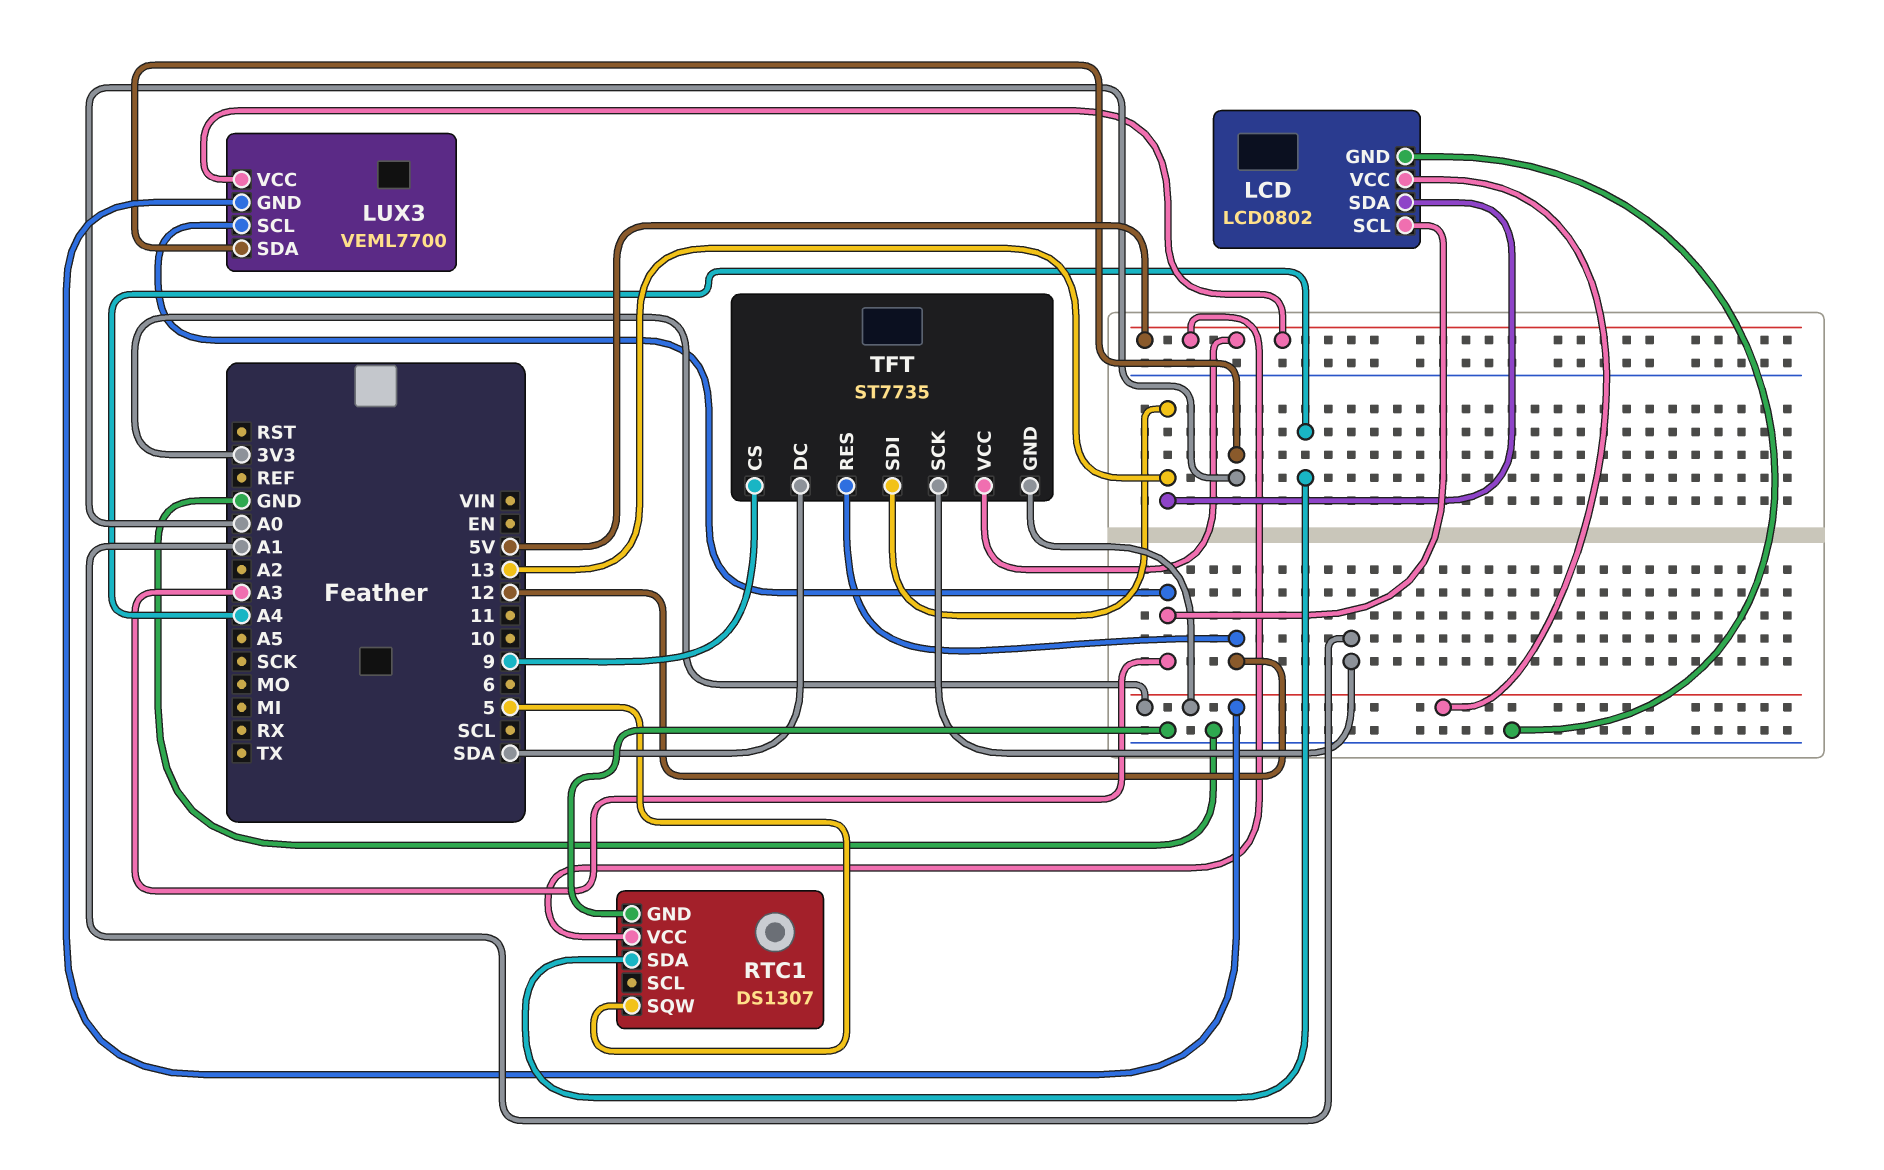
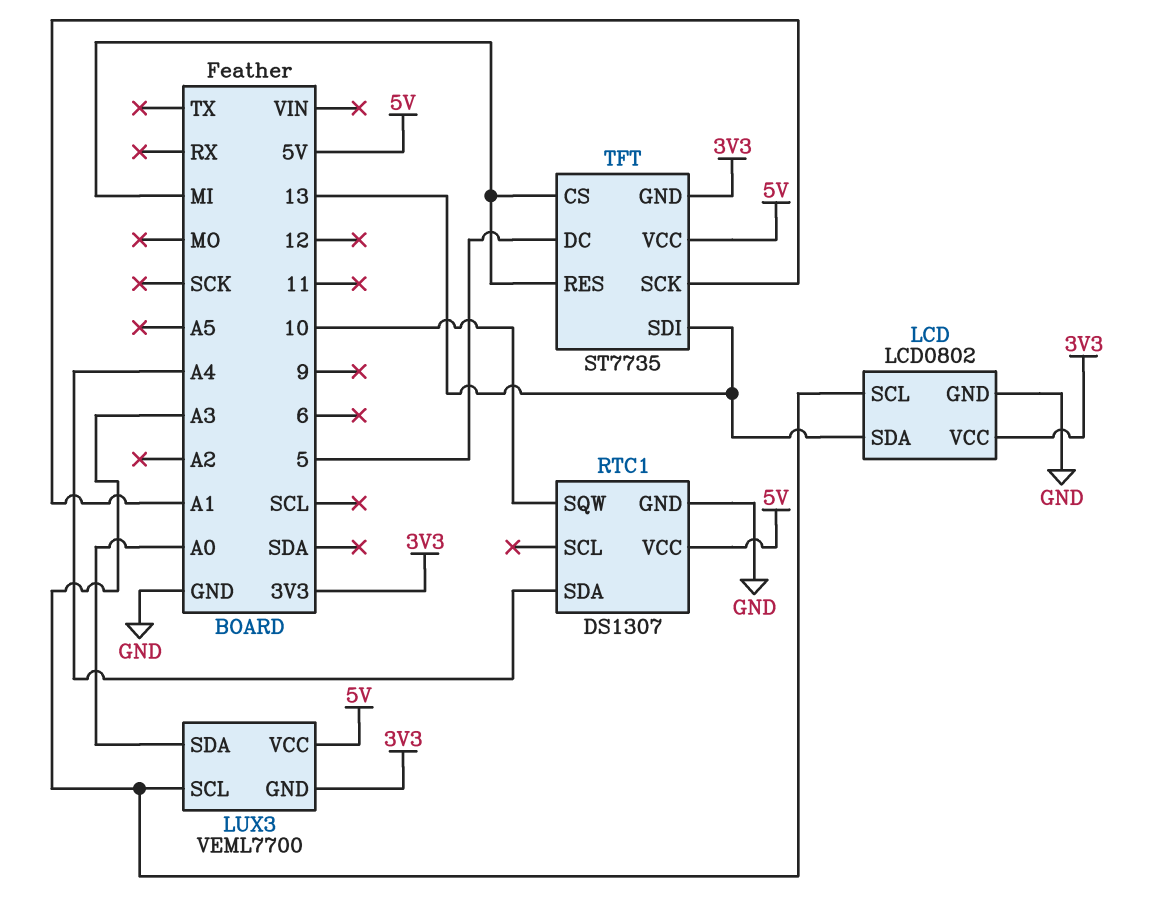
RTC1 pin SQW: 5 -> 10
TFT pin CS: 9 -> MI
TFT pin DC: SDA -> 5
TFT pin RES: 12 -> MI

